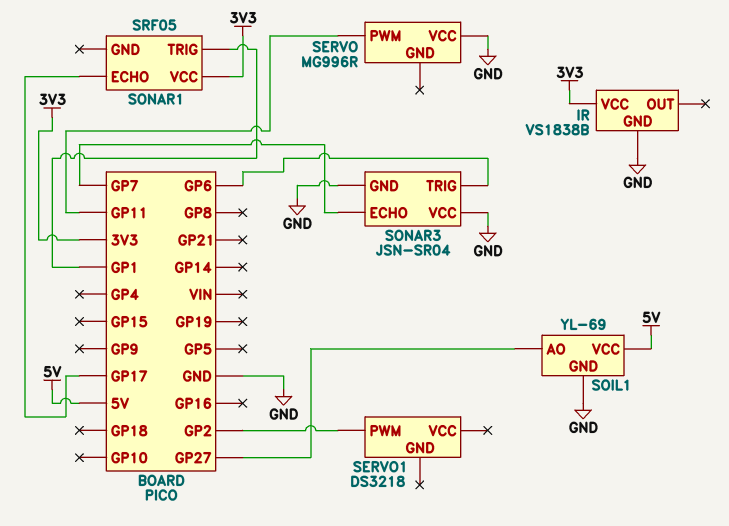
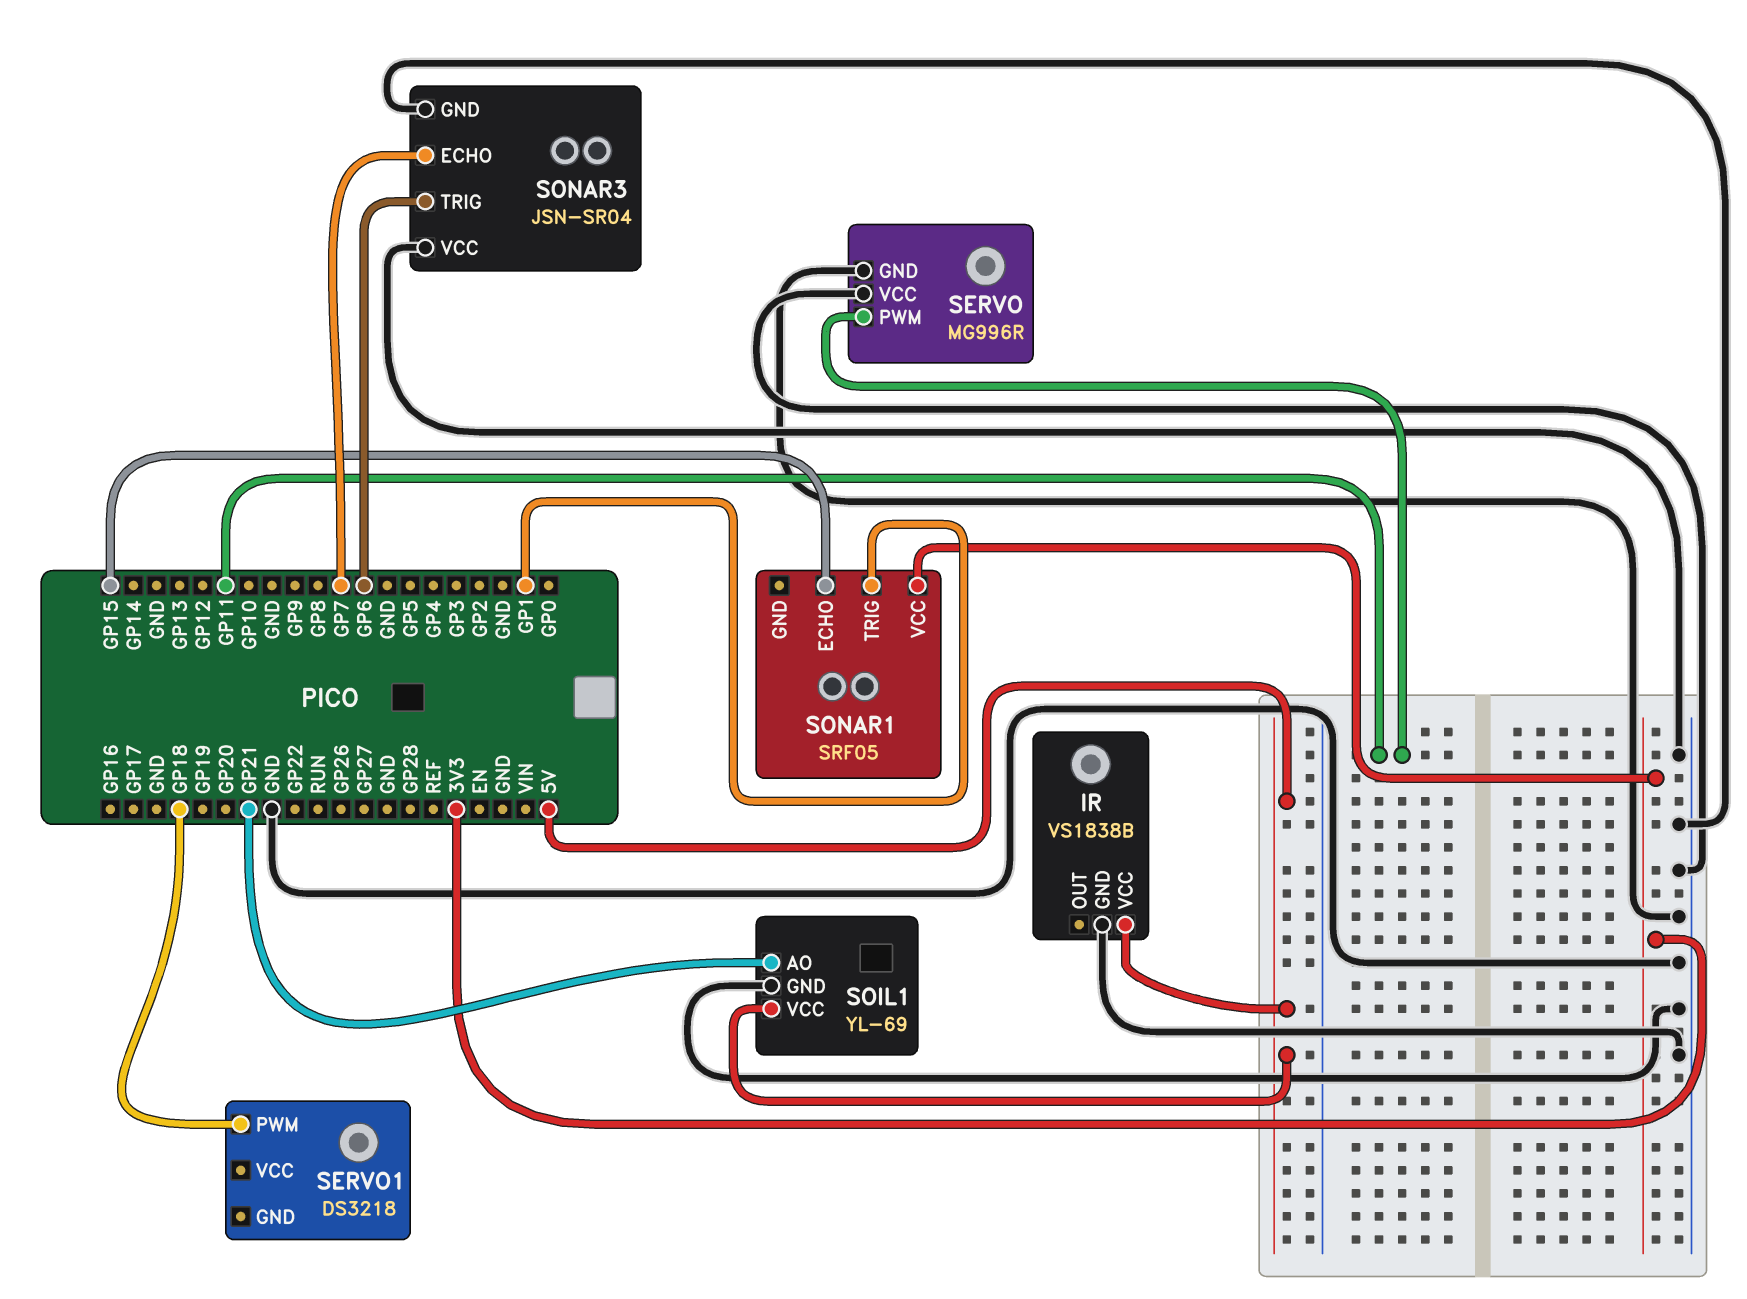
IR pin VCC: 3V3 -> 5V
SERVO pin GND: none -> GND
SERVO1 pin PWM: GP2 -> GP18
SOIL1 pin AO: GP27 -> GP21
SONAR1 pin ECHO: GP17 -> GP15

